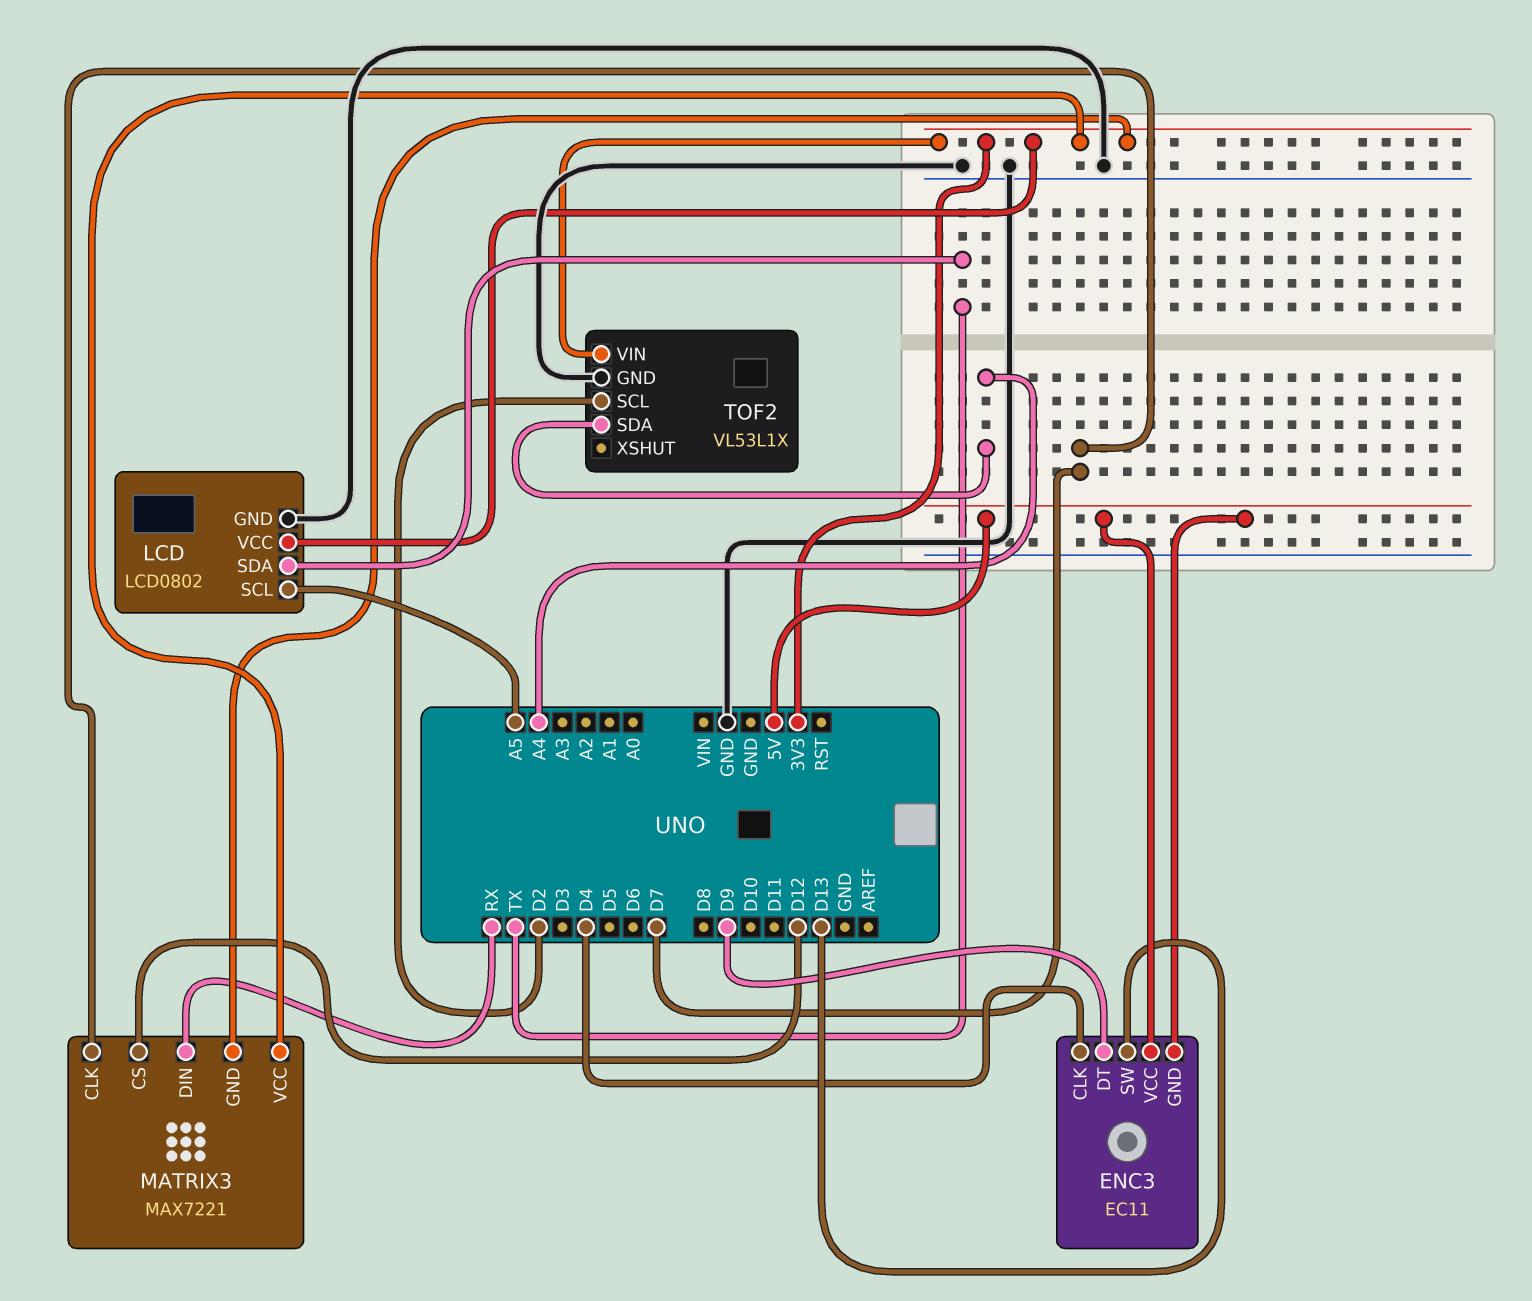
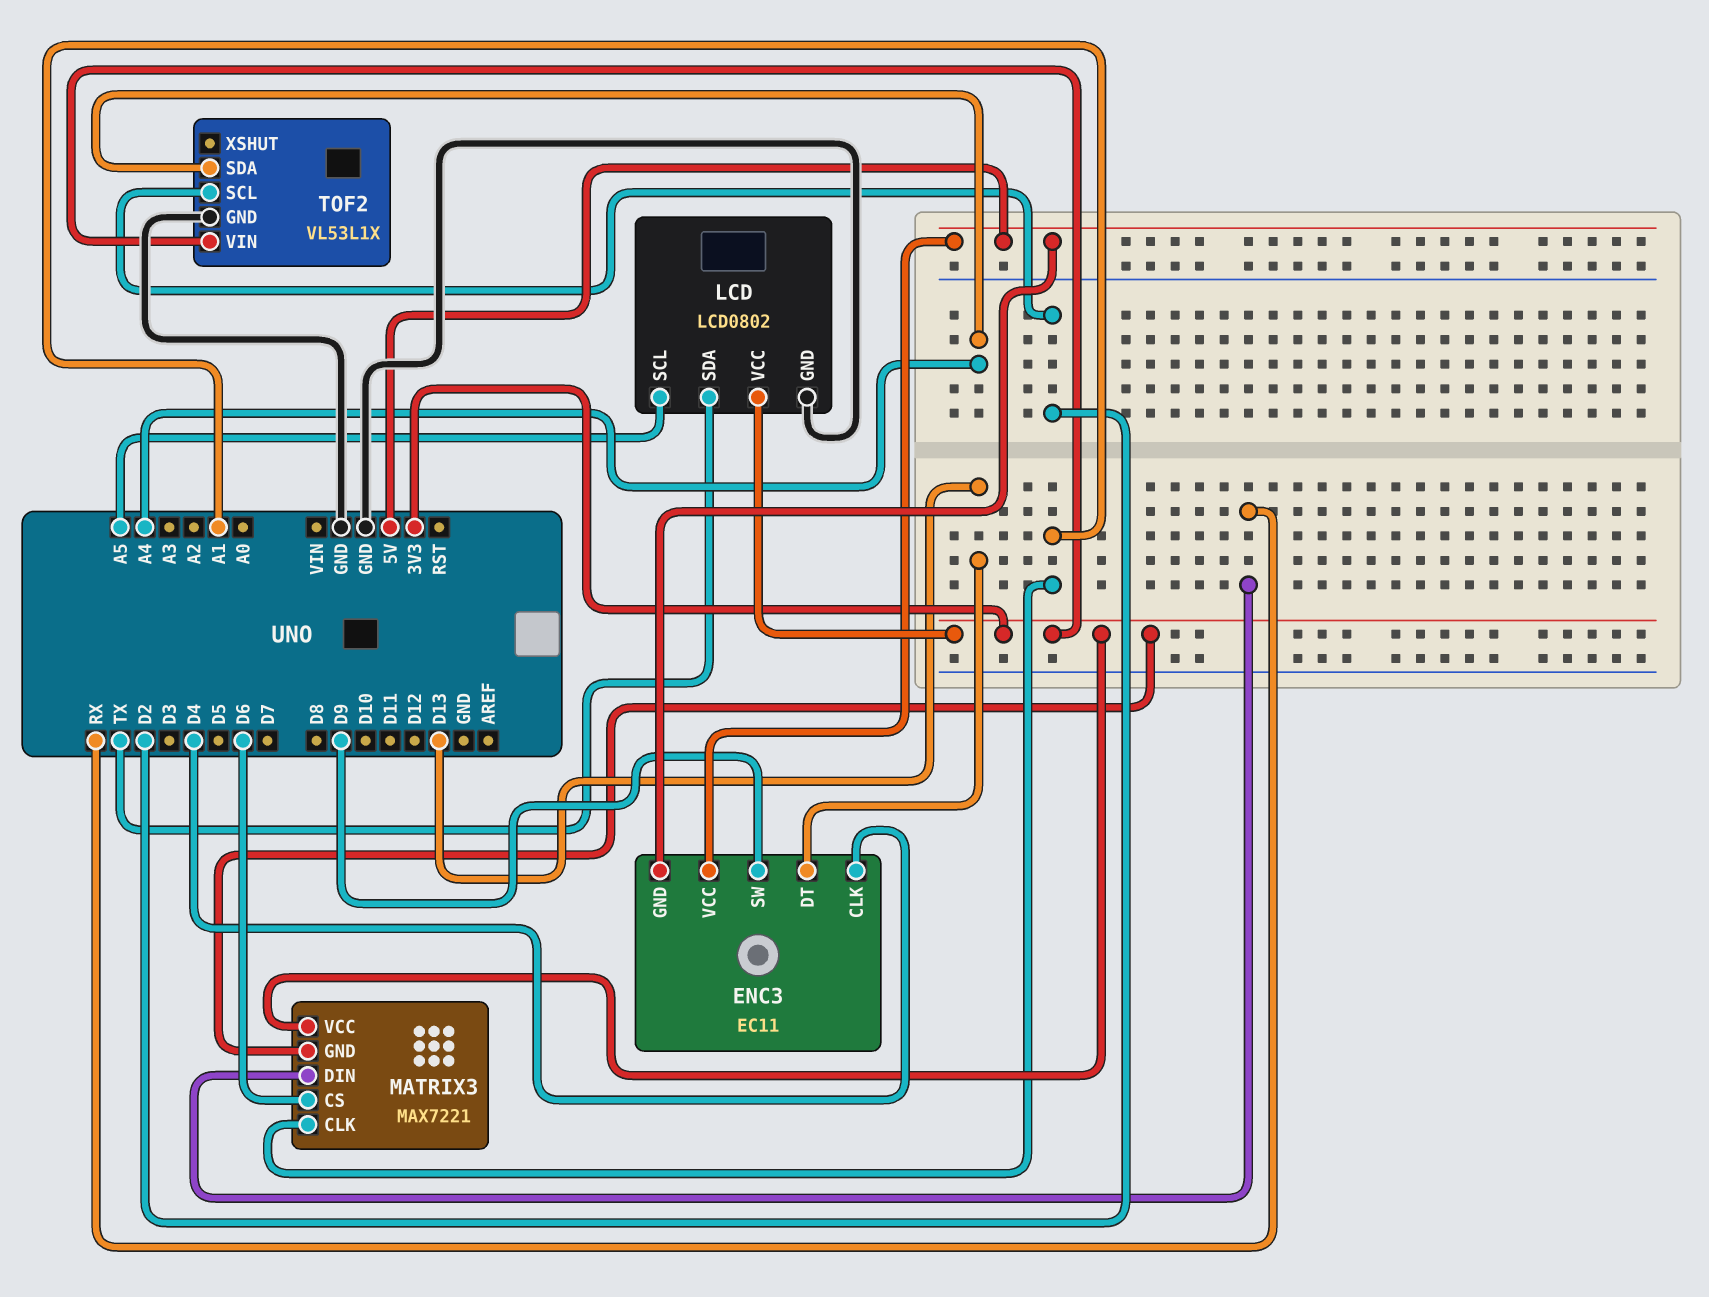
ENC3 pin DT: D9 -> D13
ENC3 pin SW: D13 -> D9
MATRIX3 pin CLK: D7 -> A1
MATRIX3 pin CS: D12 -> D6

